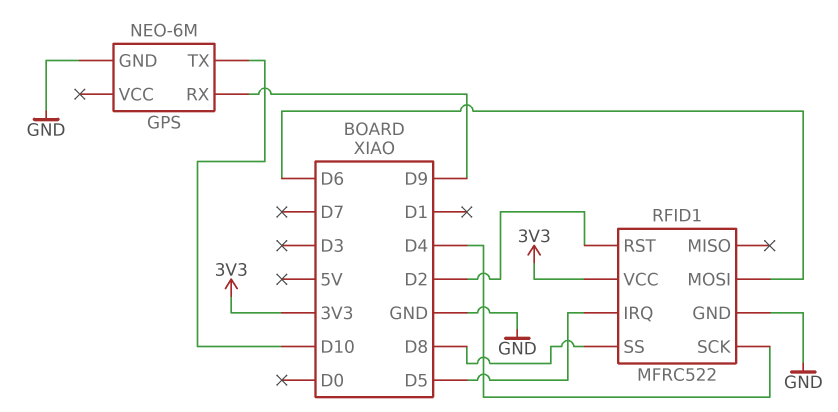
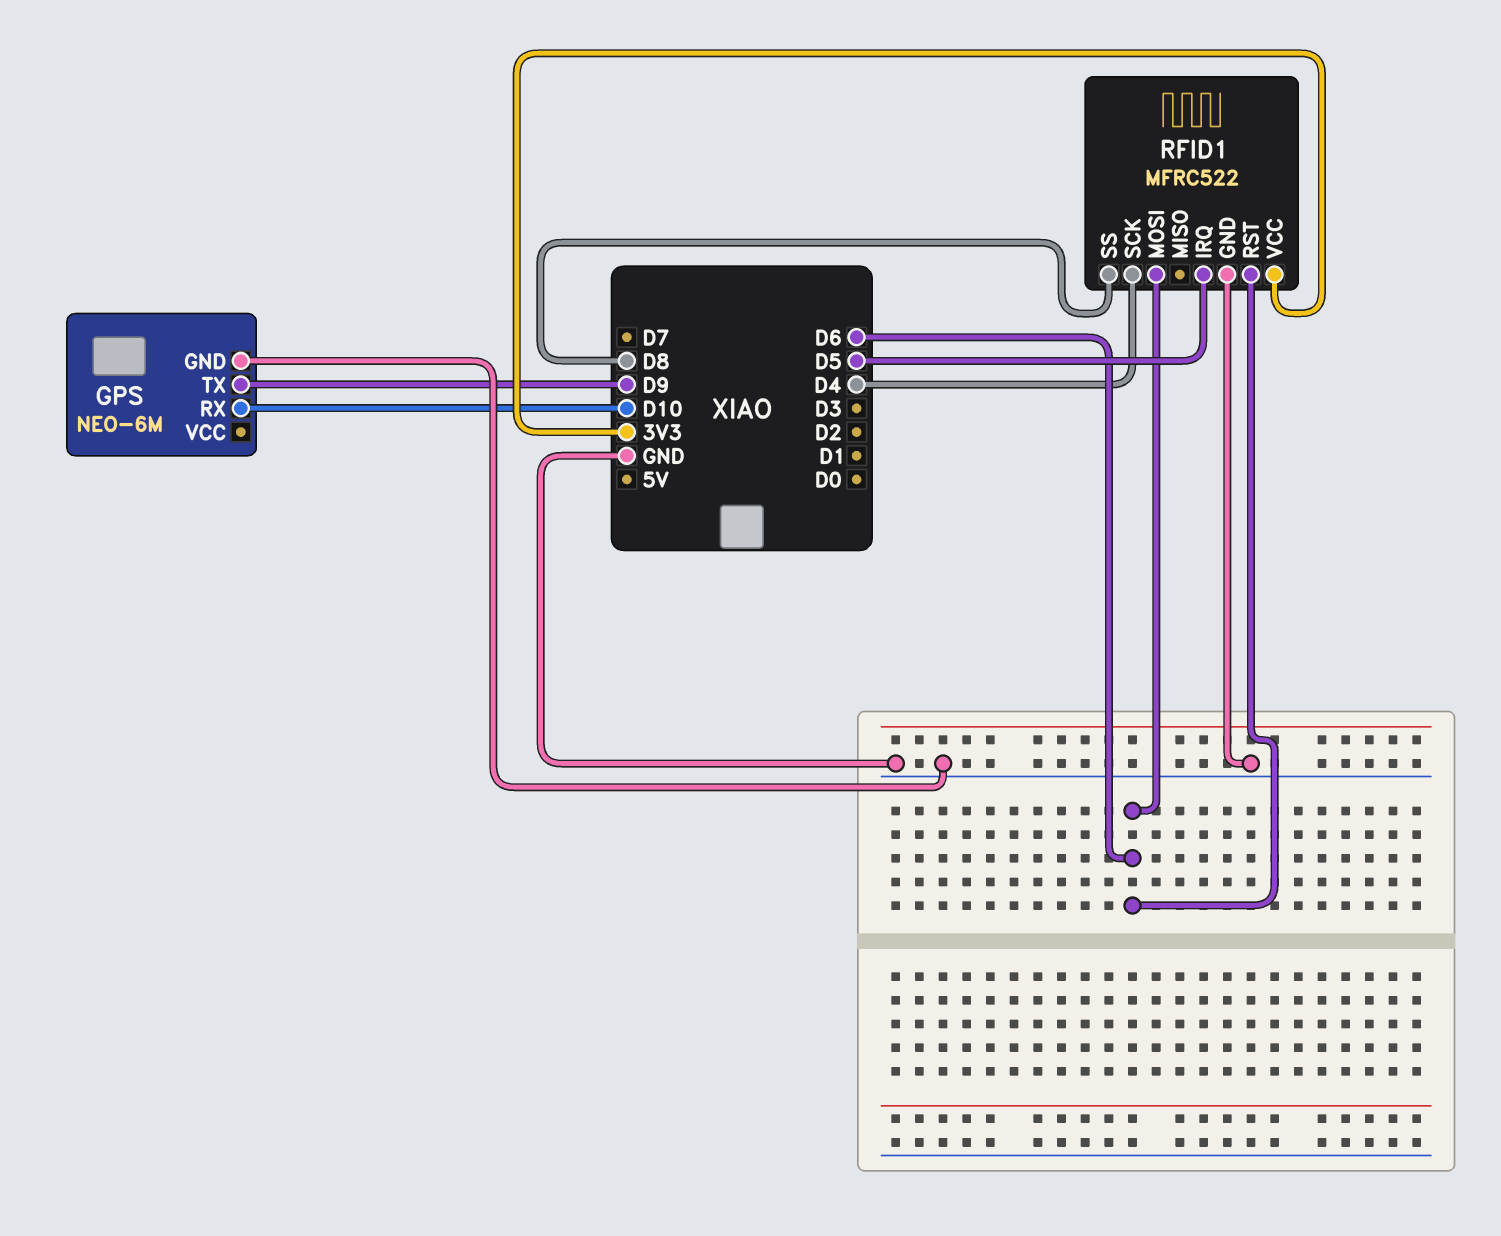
GPS pin RX: D9 -> D10
GPS pin TX: D10 -> D9
RFID1 pin RST: D2 -> D6

